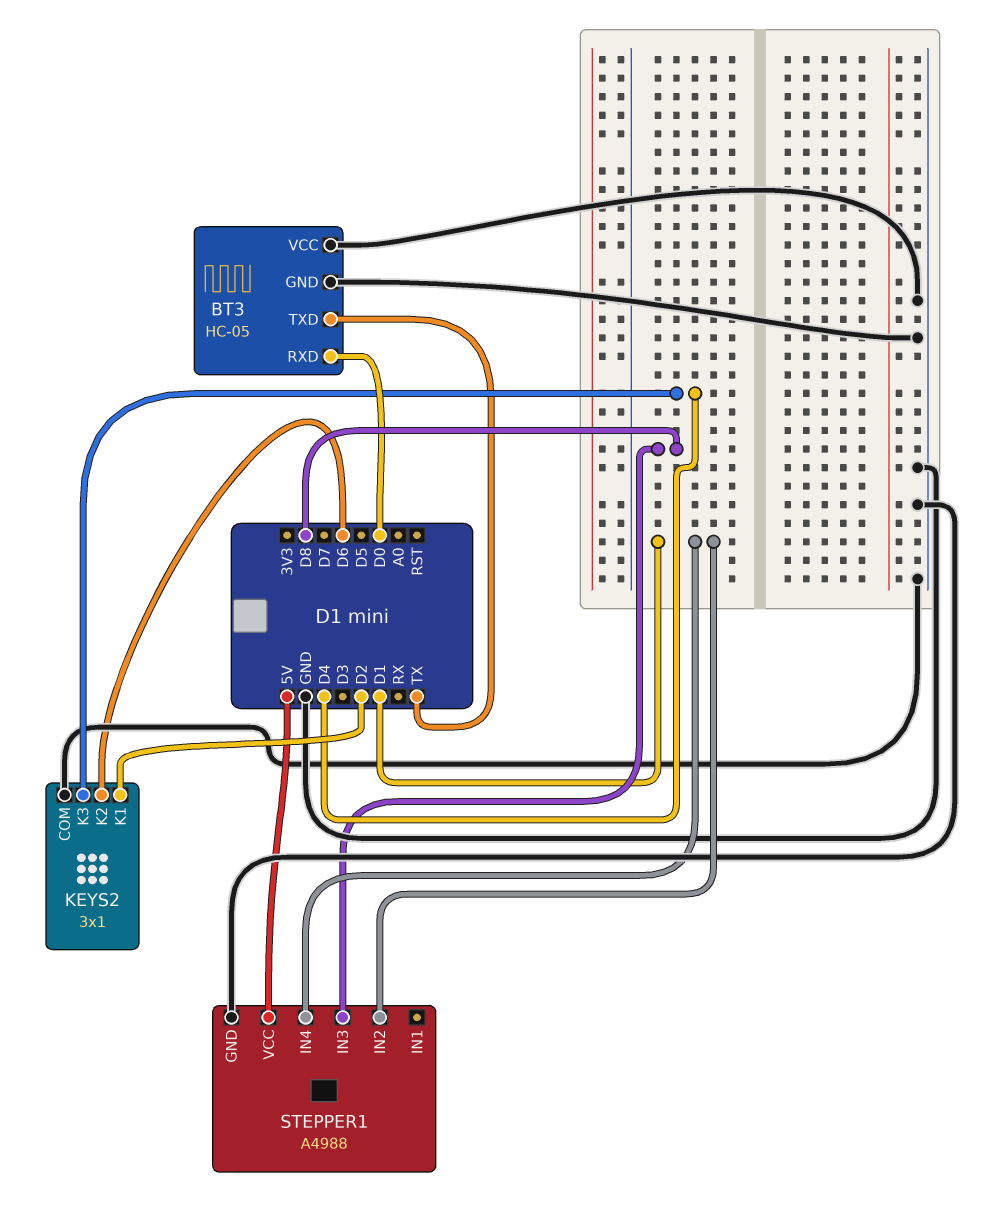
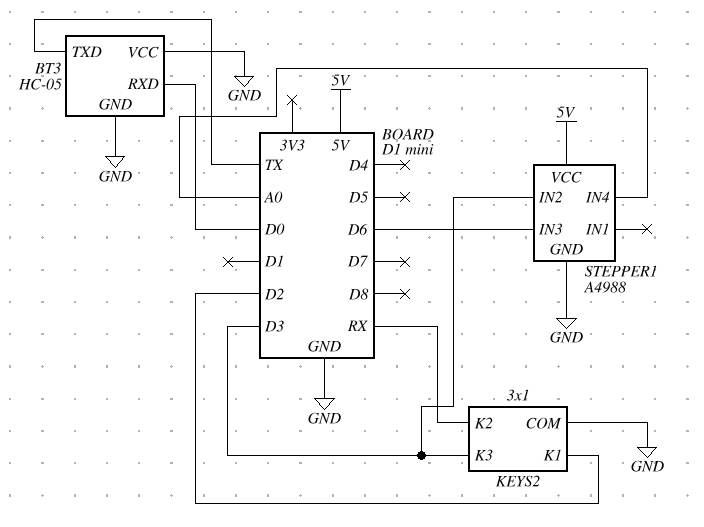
KEYS2 pin K2: D6 -> RX
KEYS2 pin K3: D4 -> D3
STEPPER1 pin IN2: D1 -> D3
STEPPER1 pin IN3: D8 -> D6
STEPPER1 pin IN4: D1 -> A0

